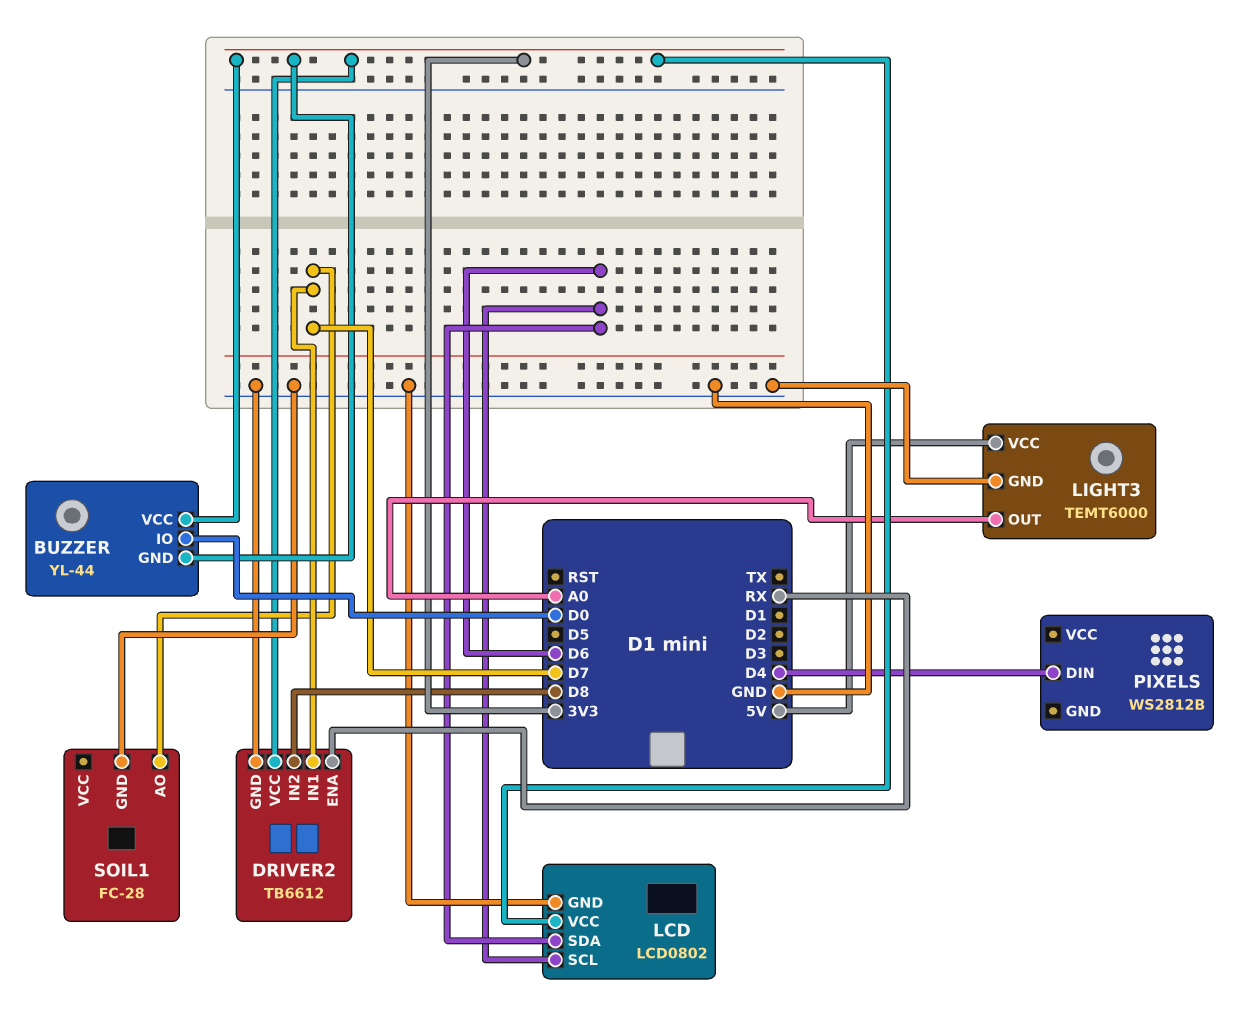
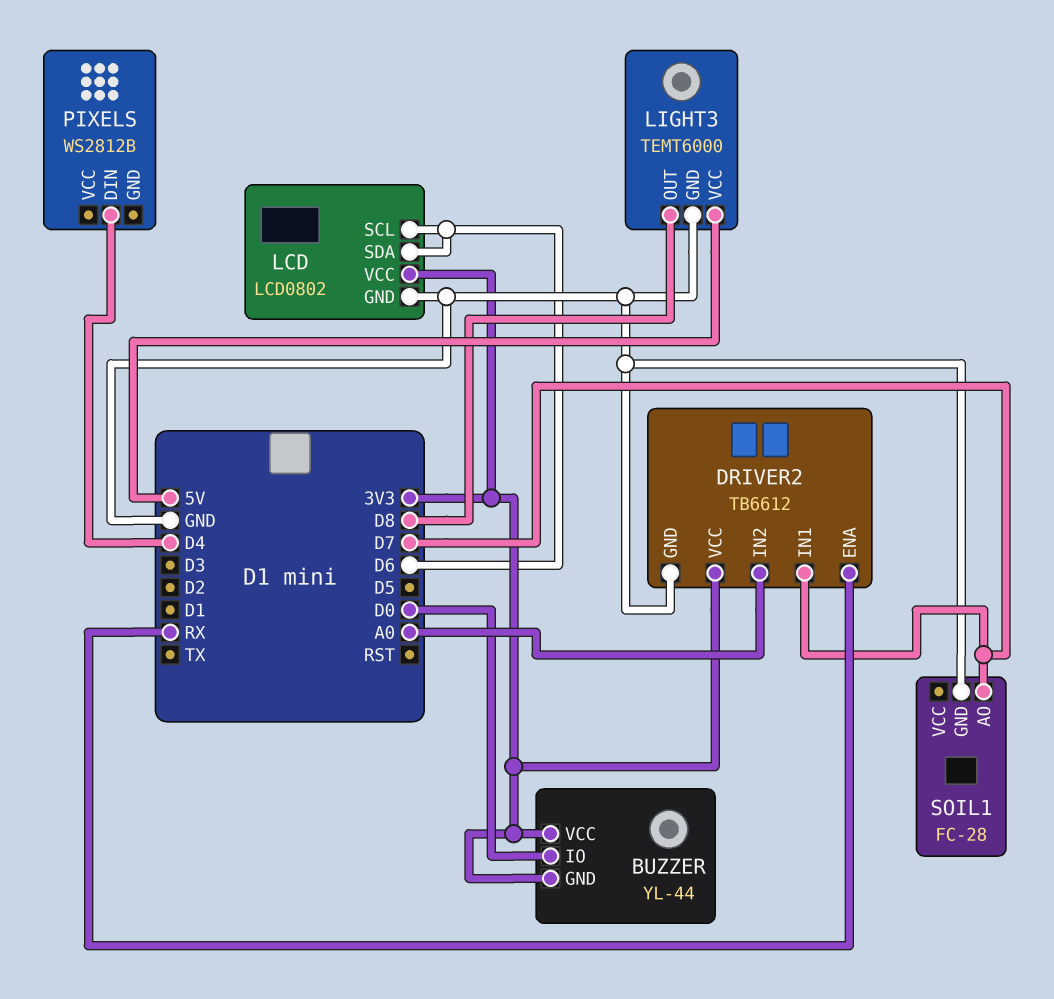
DRIVER2 pin IN2: D8 -> A0
LIGHT3 pin OUT: A0 -> D8

